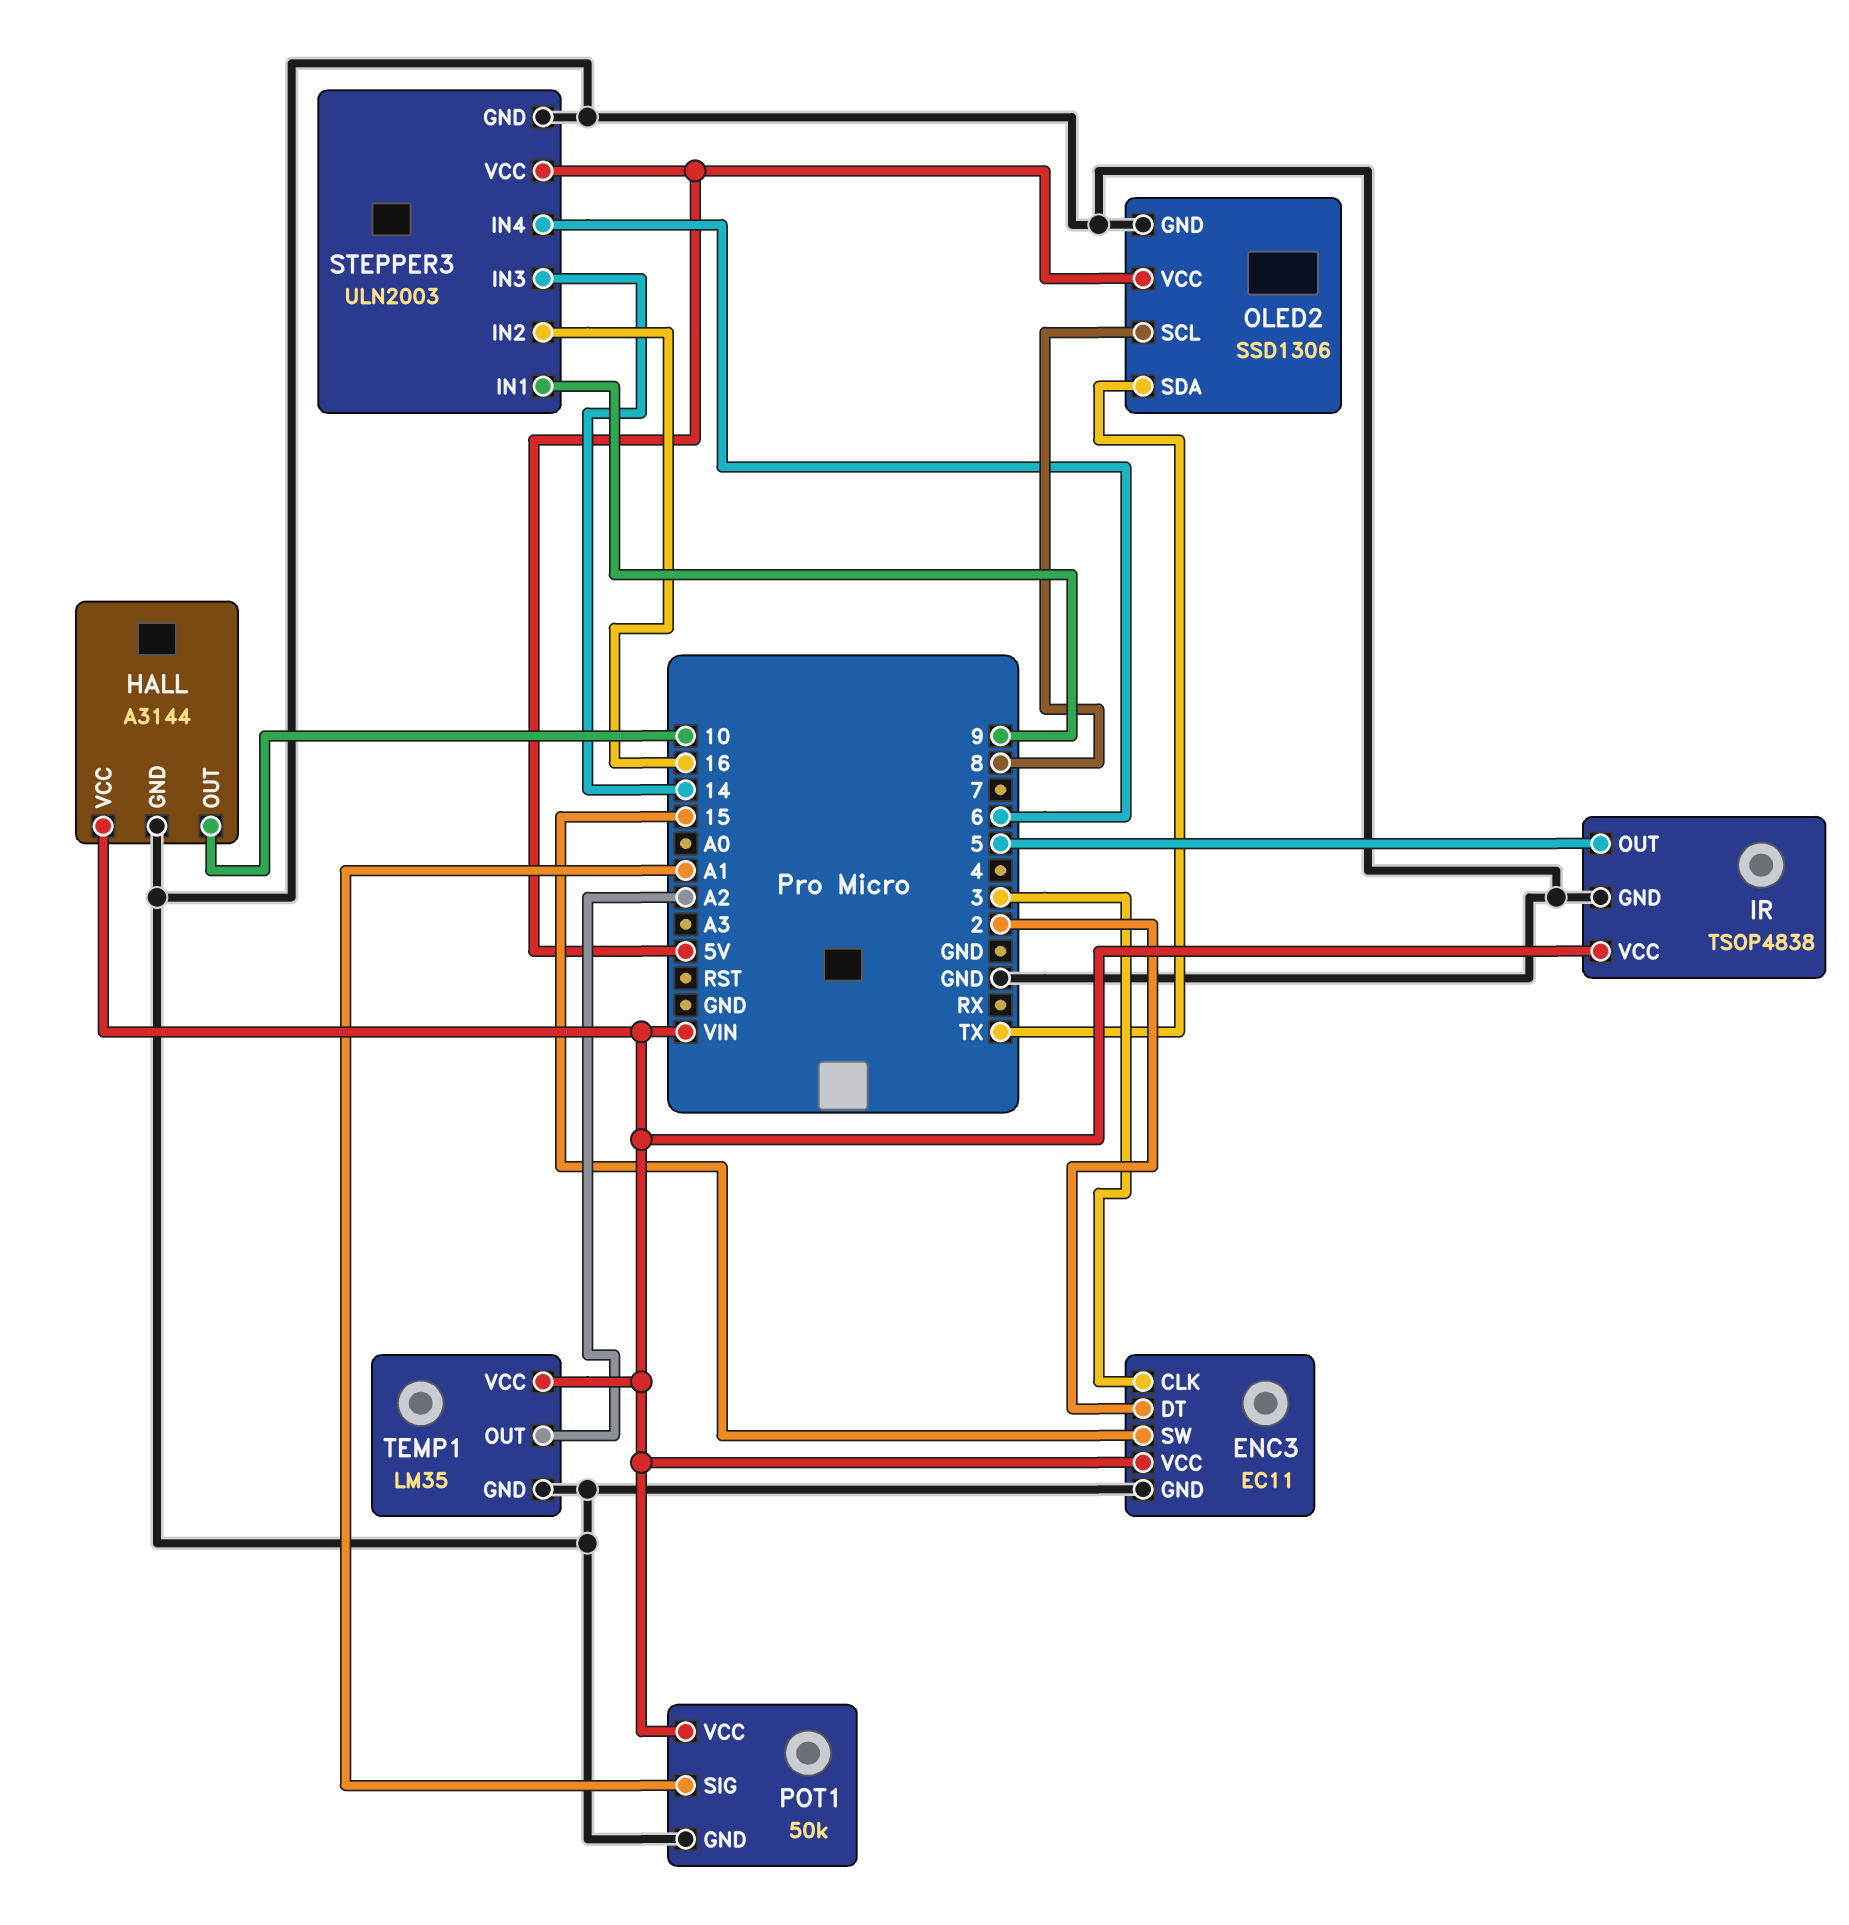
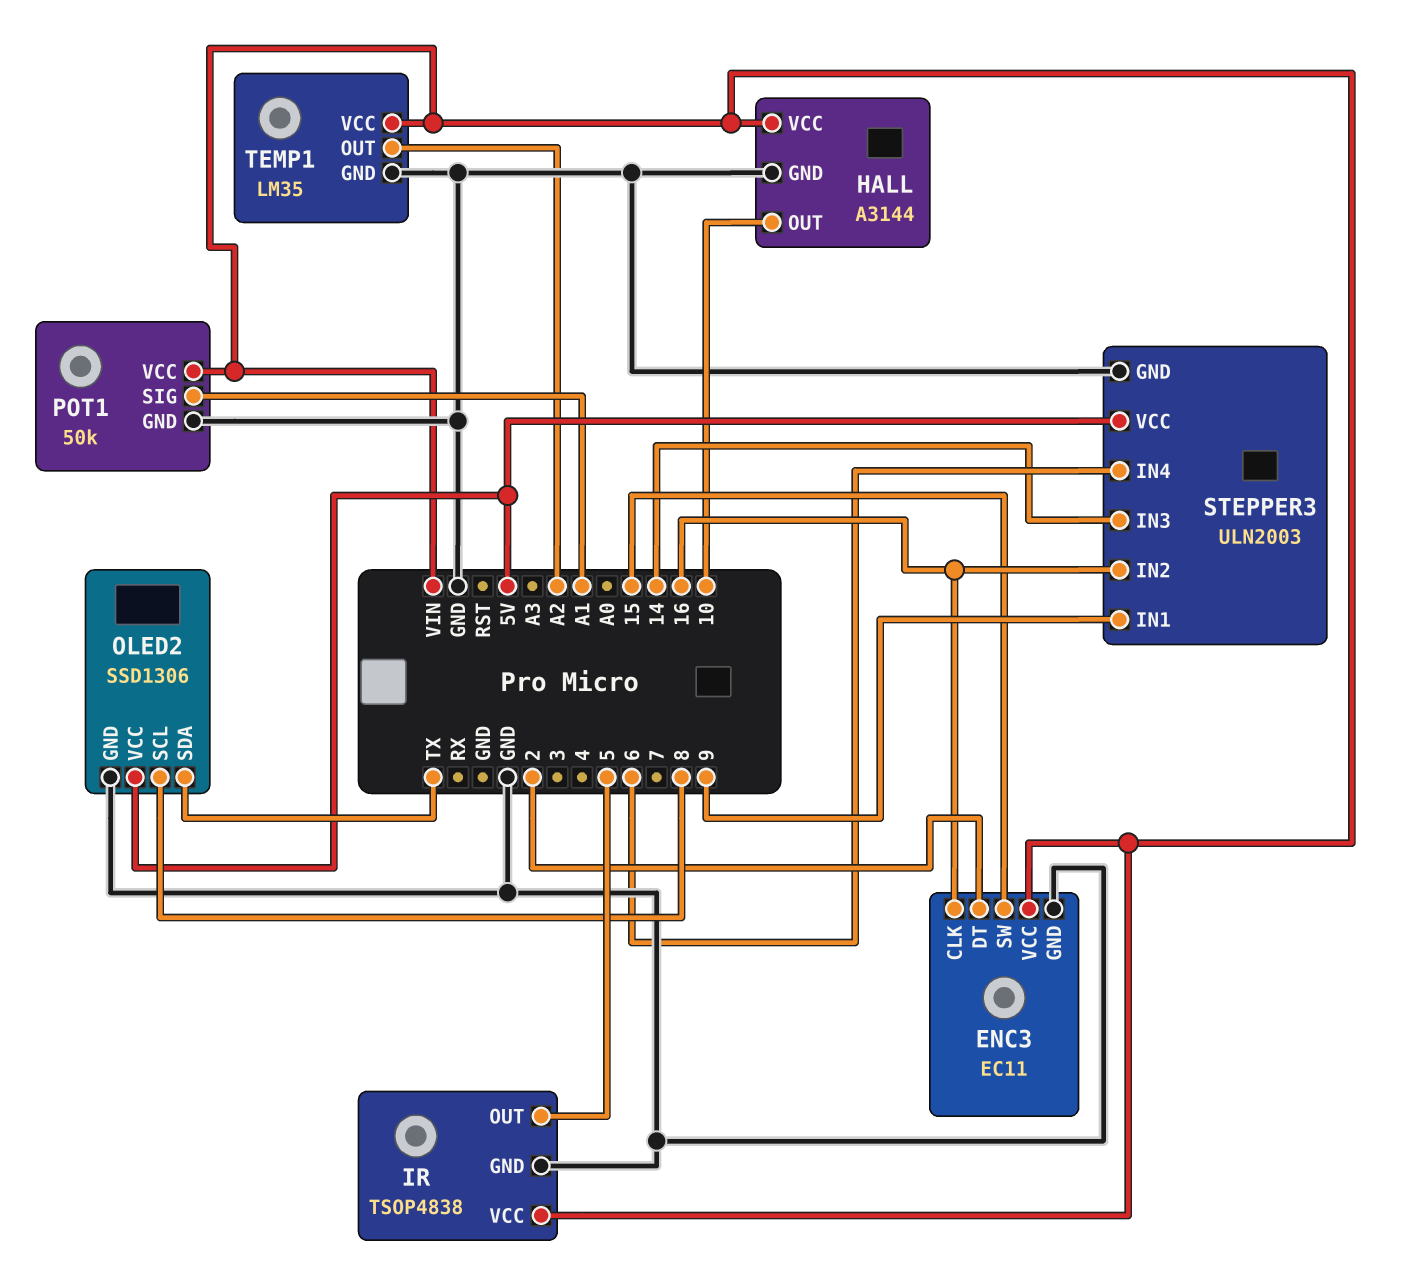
ENC3 pin CLK: 3 -> 16

